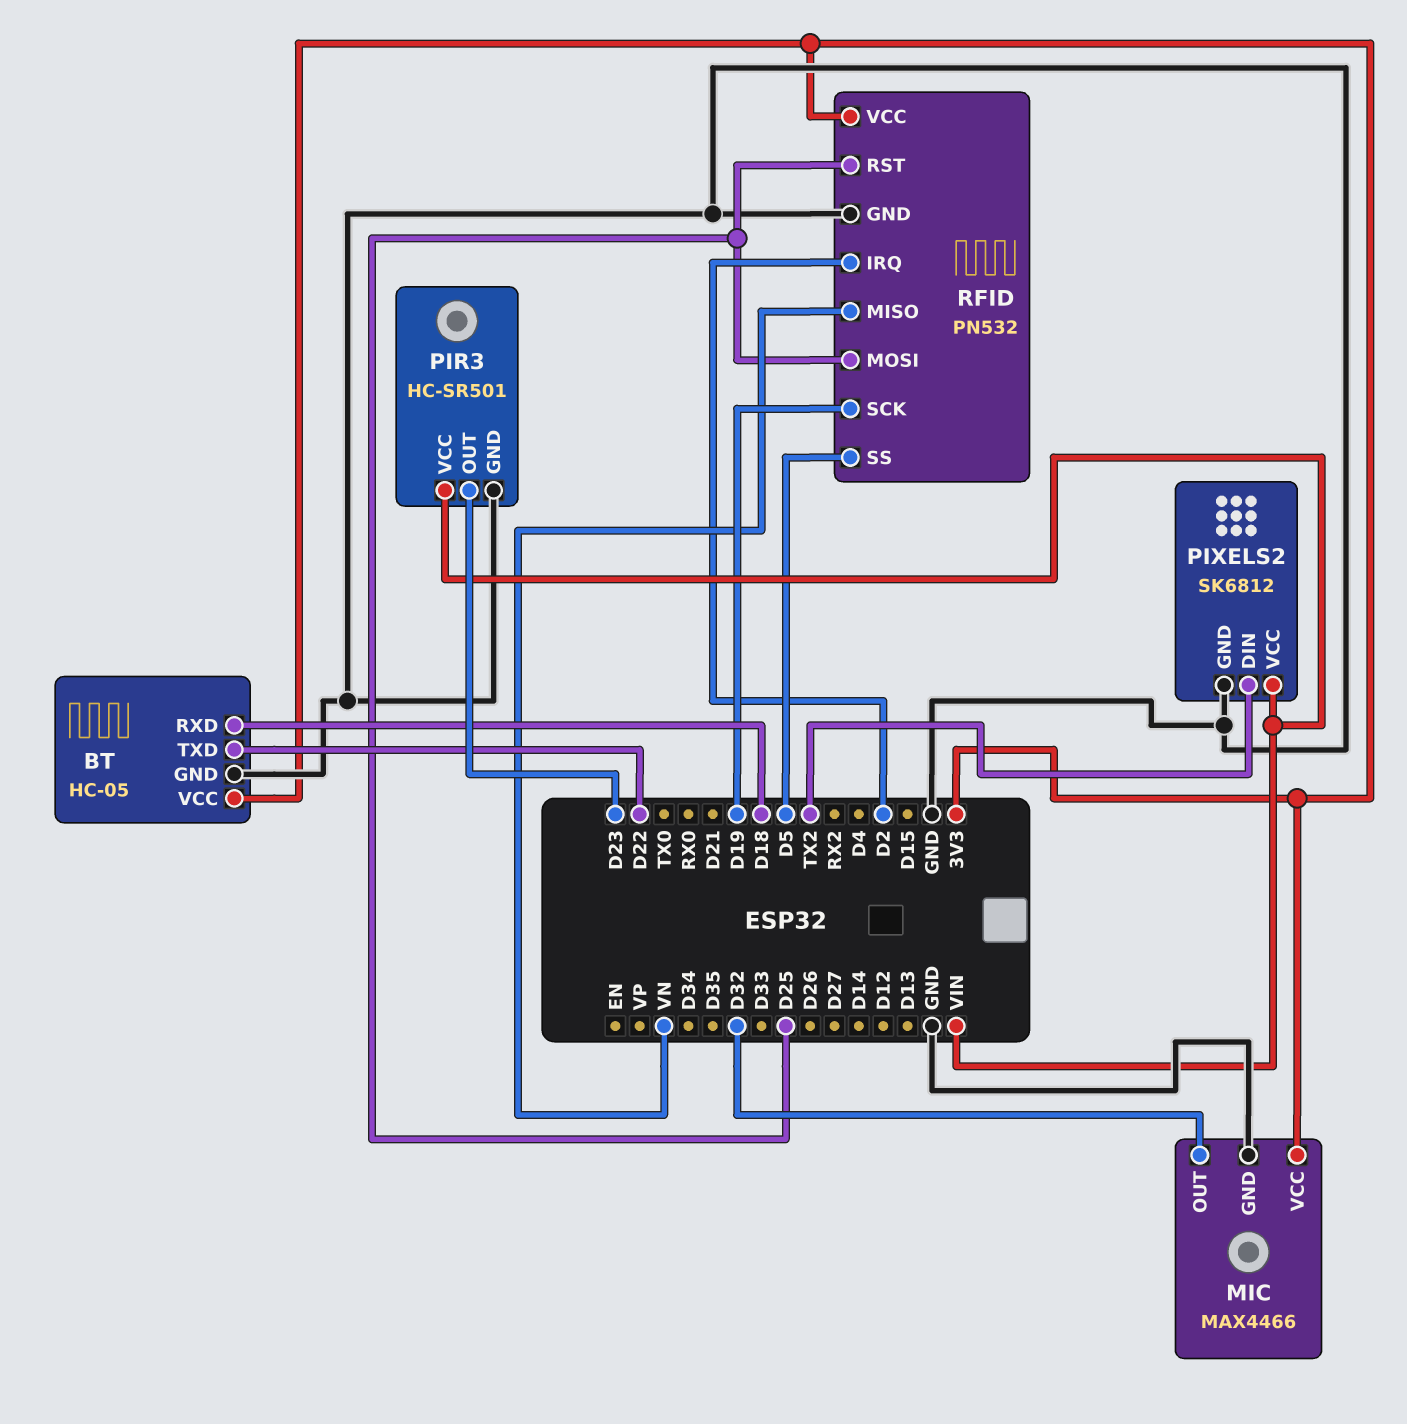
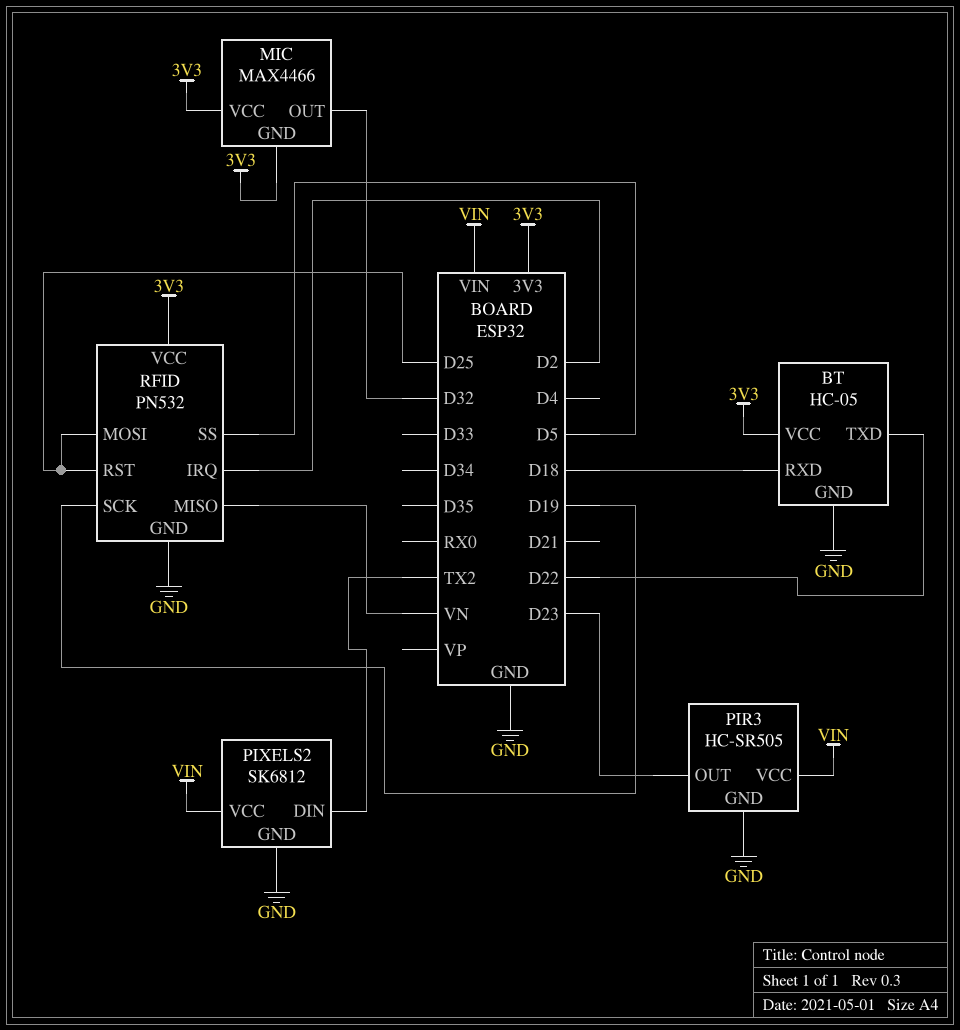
MIC pin GND: GND -> 3V3
PIR3: HC-SR501 -> HC-SR505

